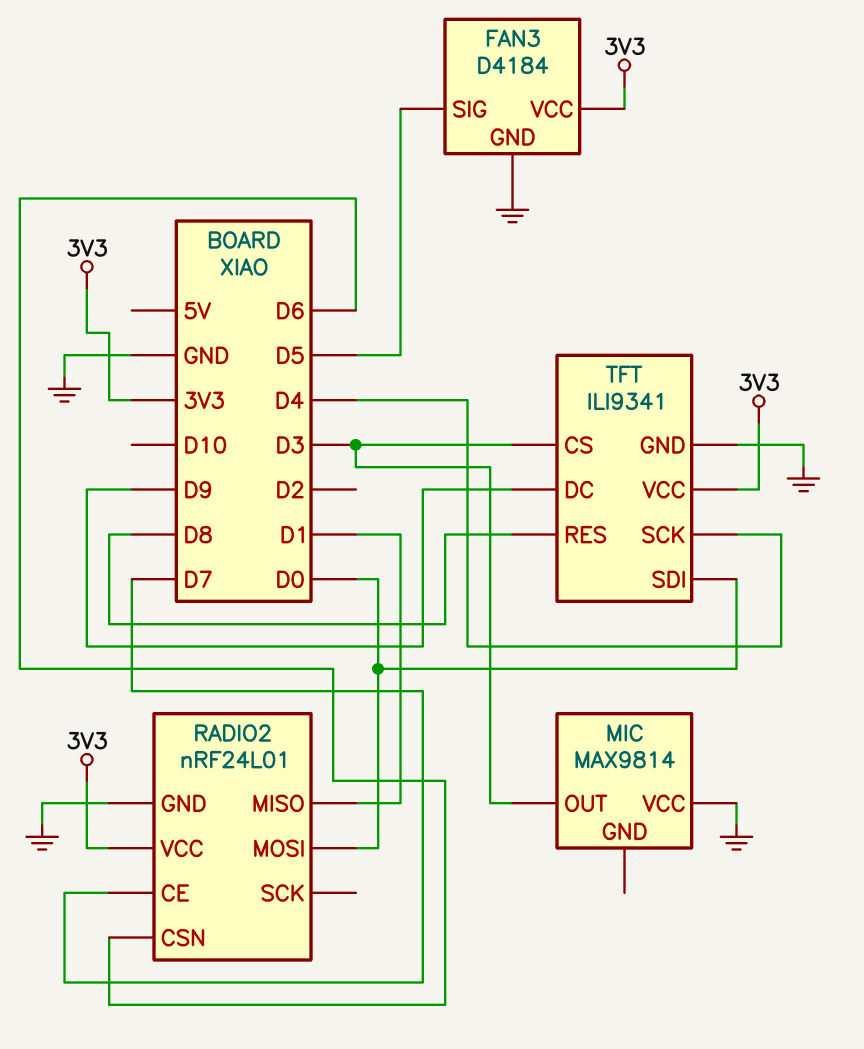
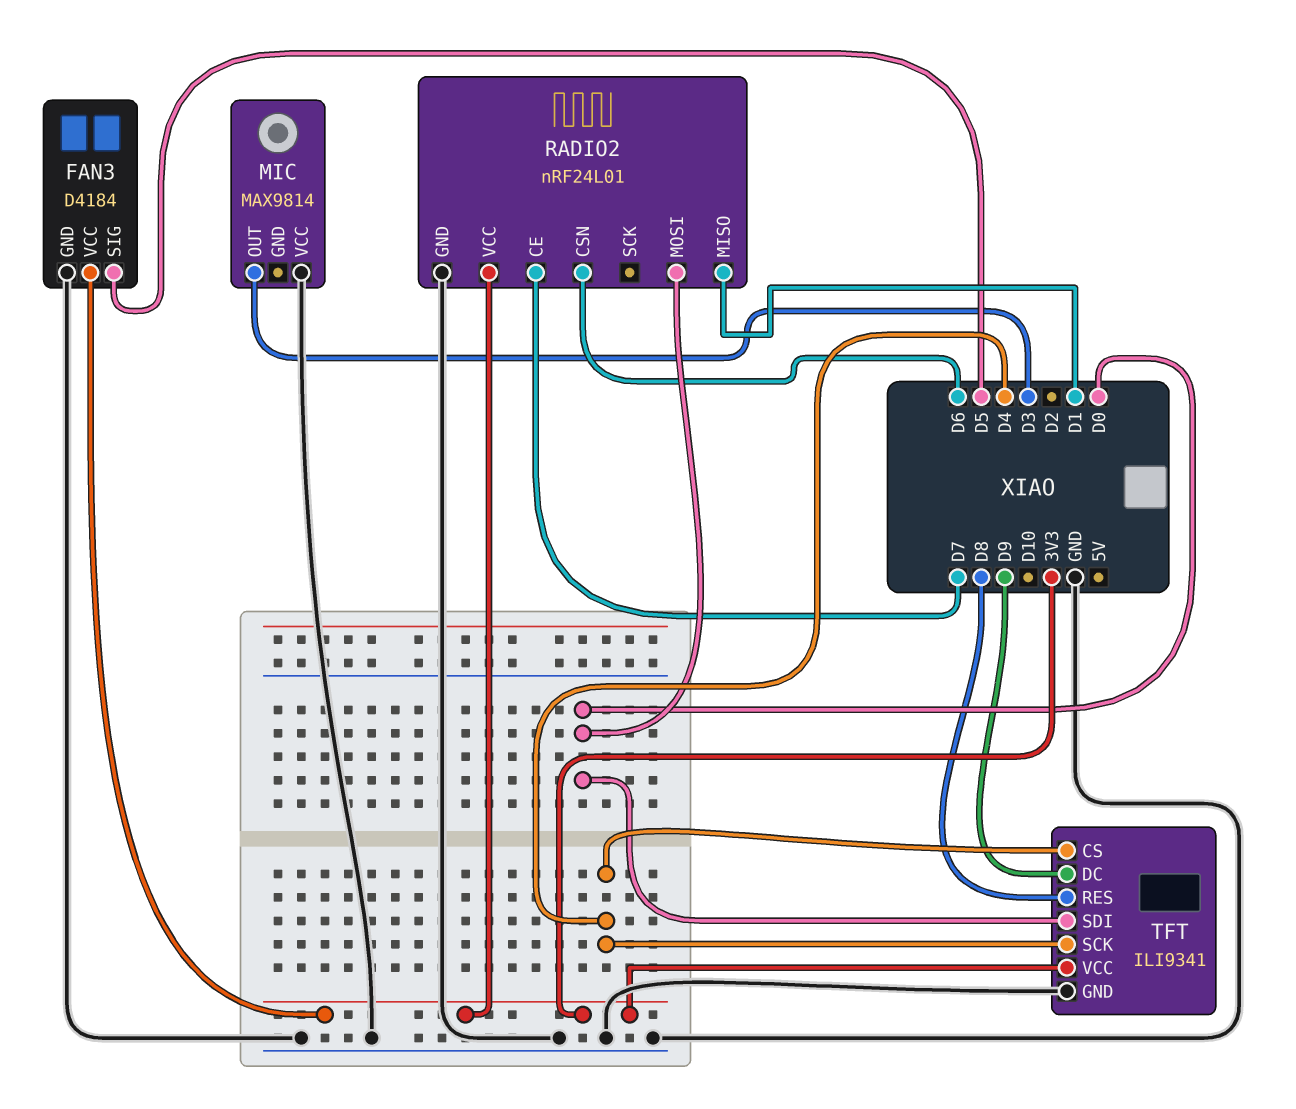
TFT pin CS: D3 -> D4

